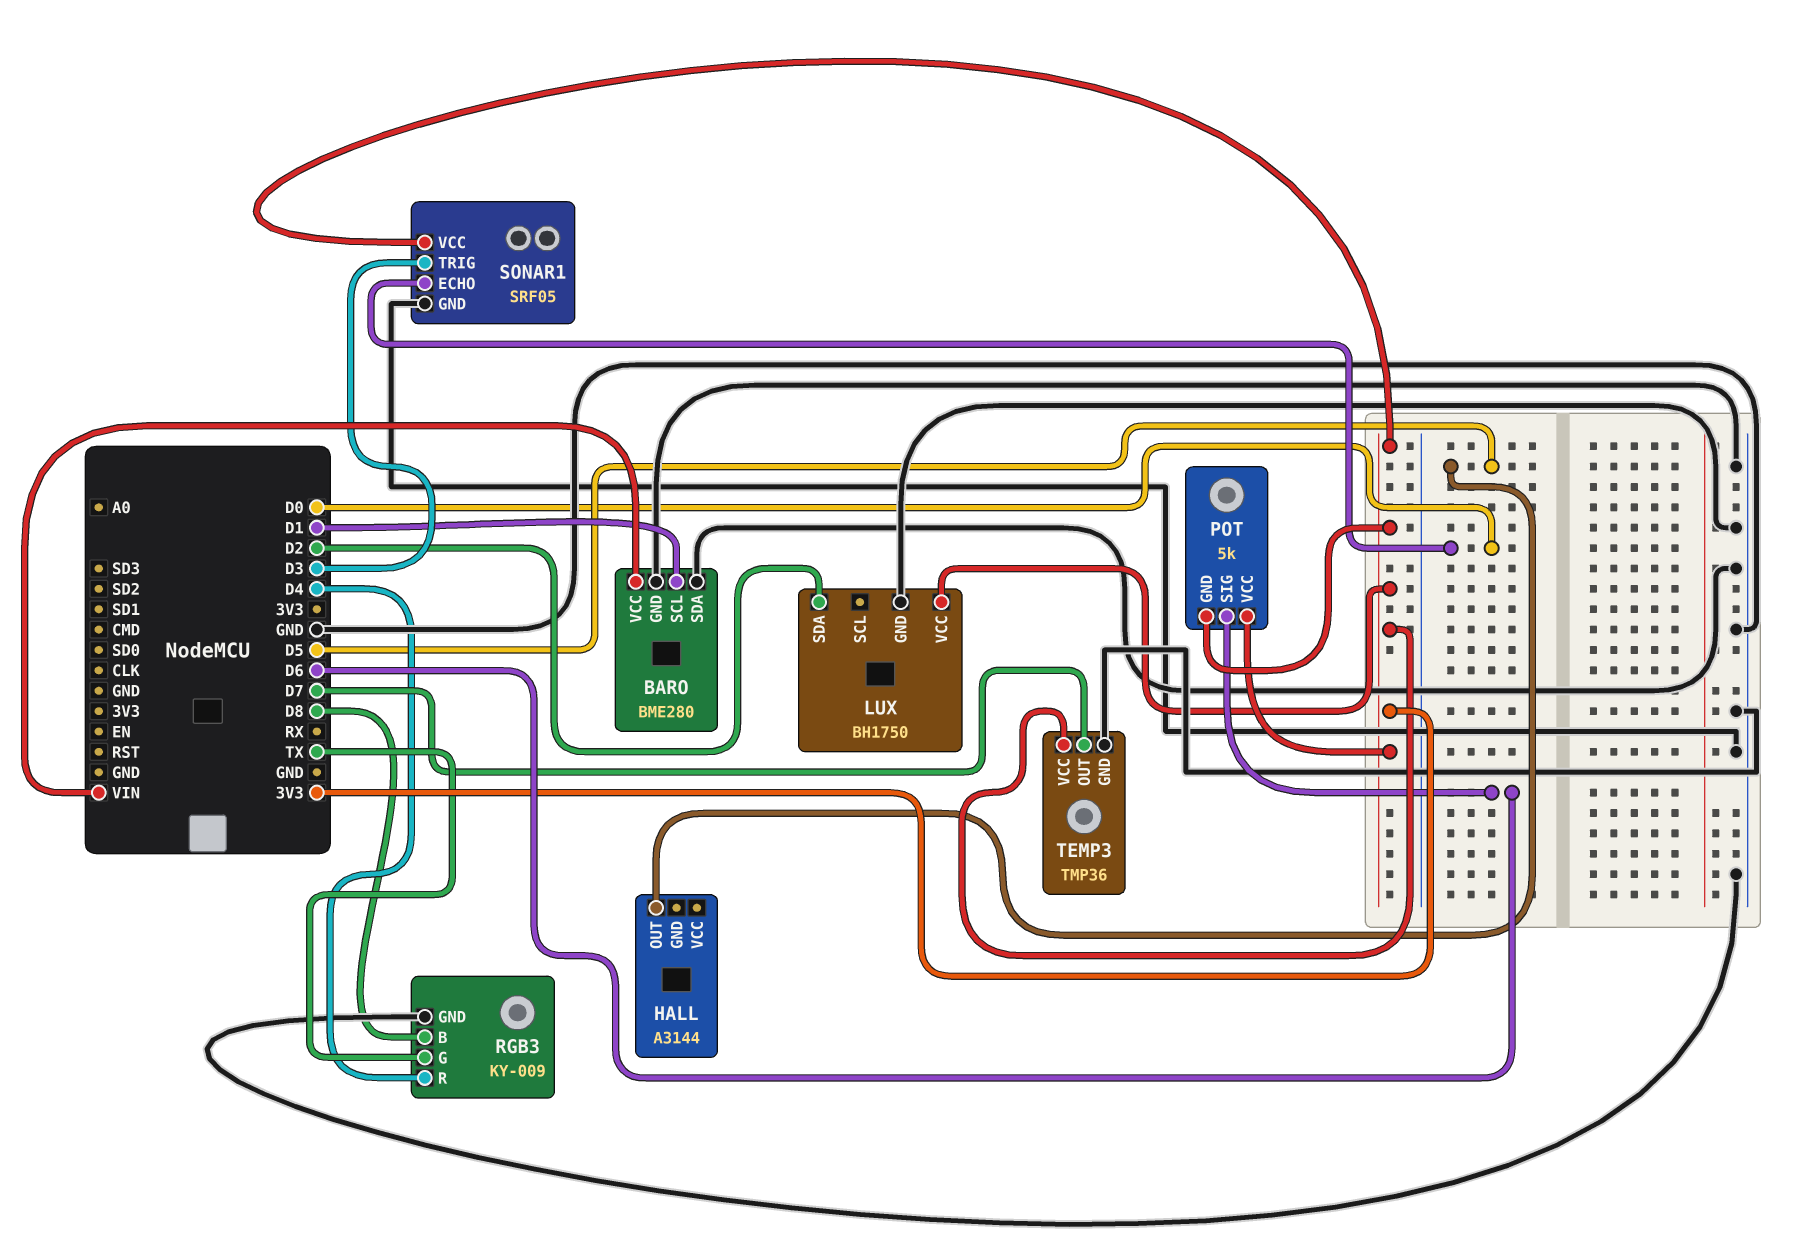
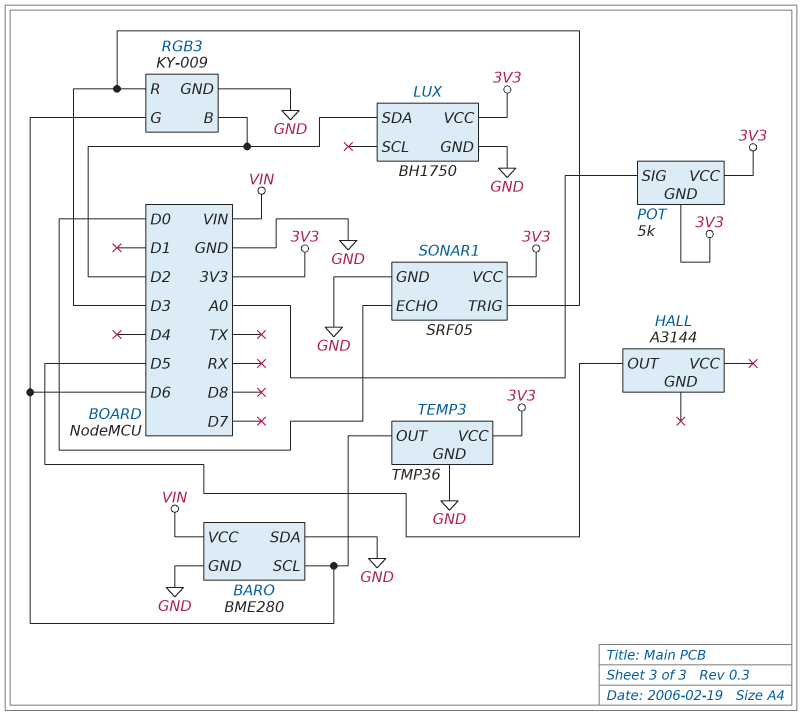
BARO pin SCL: D1 -> D6
POT pin SIG: D6 -> A0
RGB3 pin B: D8 -> D2
RGB3 pin G: TX -> D6
RGB3 pin R: D4 -> D3
TEMP3 pin OUT: D7 -> D6

